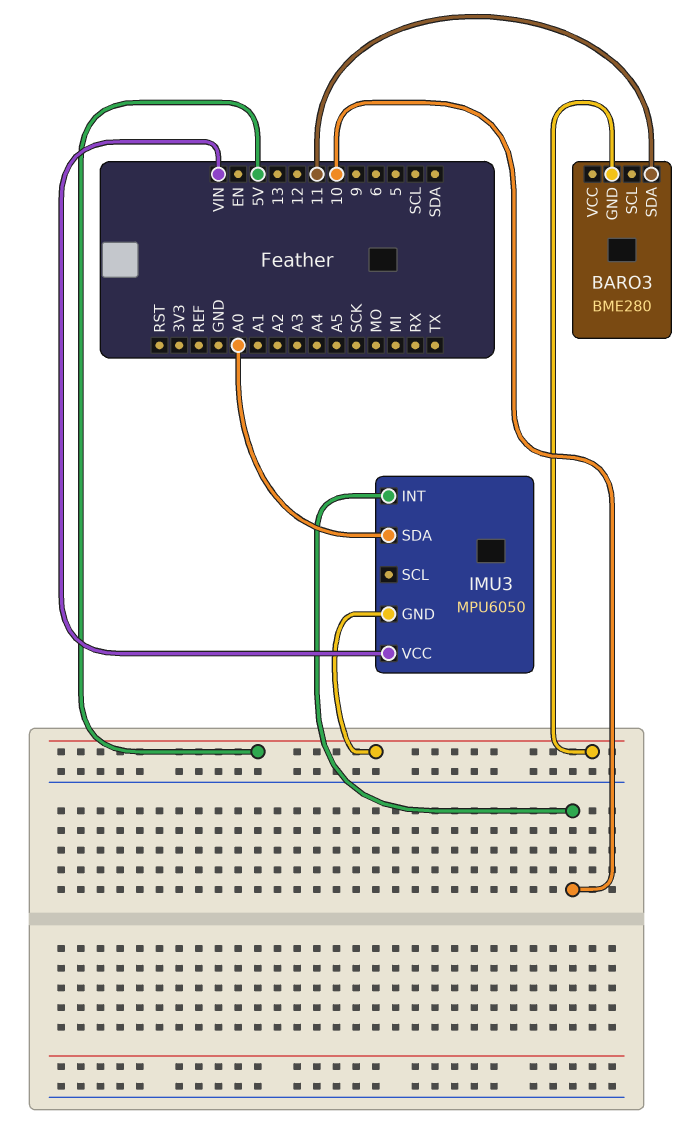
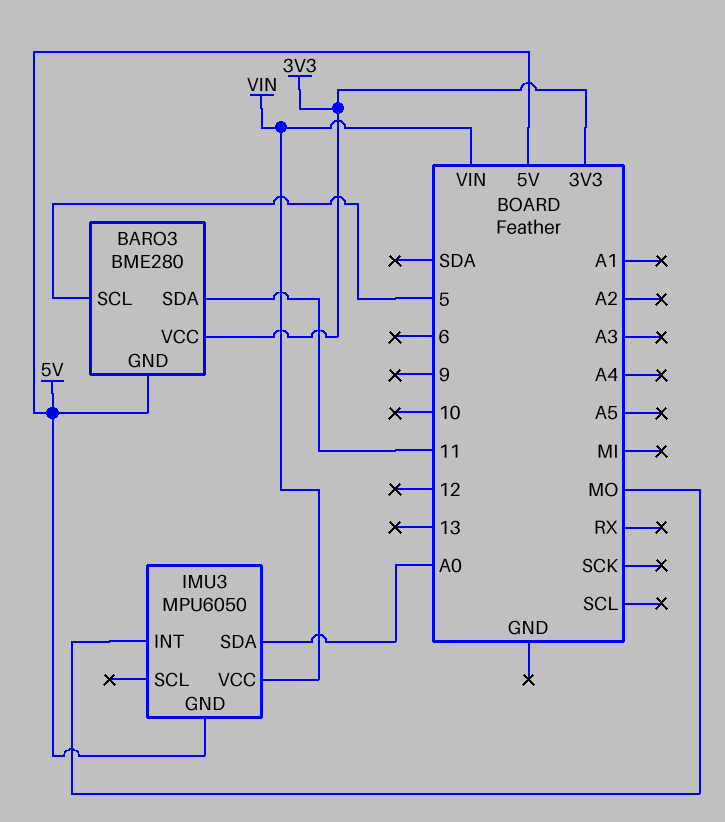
BARO3 pin SCL: none -> 5
BARO3 pin VCC: none -> 3V3
IMU3 pin INT: 10 -> MO

